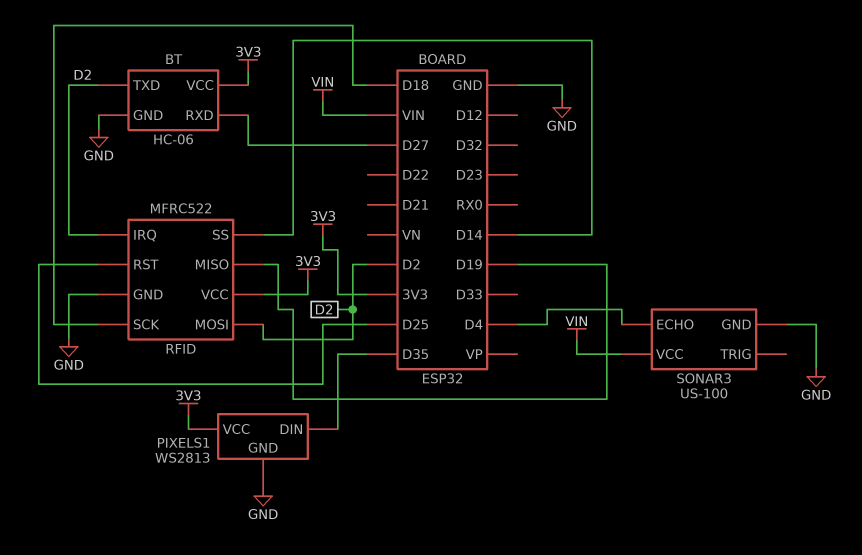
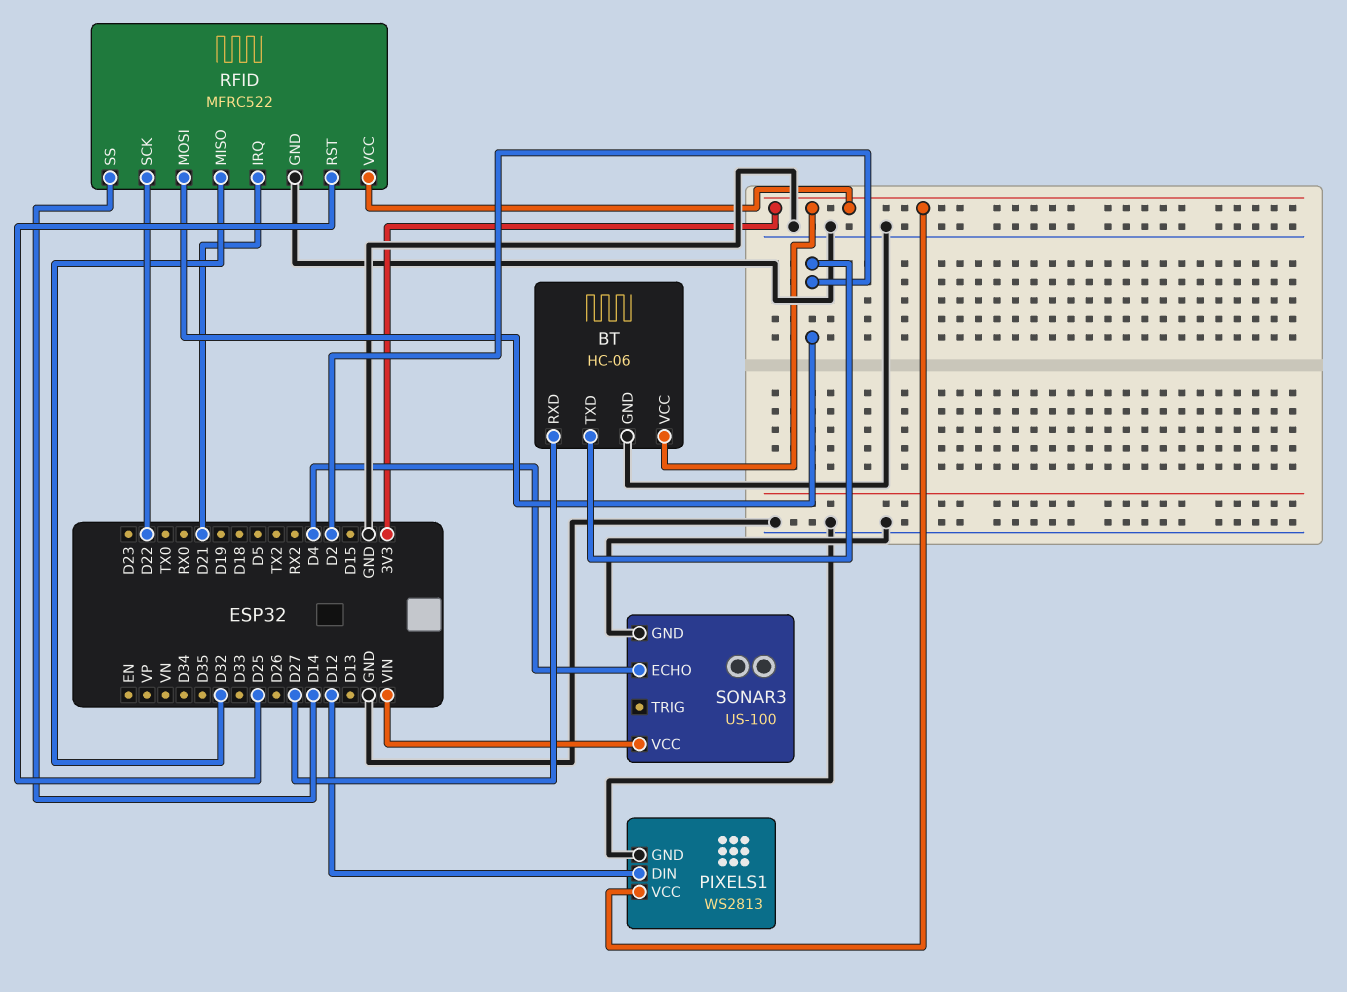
PIXELS1 pin DIN: D35 -> D12
RFID pin IRQ: D2 -> D21
RFID pin MISO: D19 -> D32
RFID pin SCK: D18 -> D22

